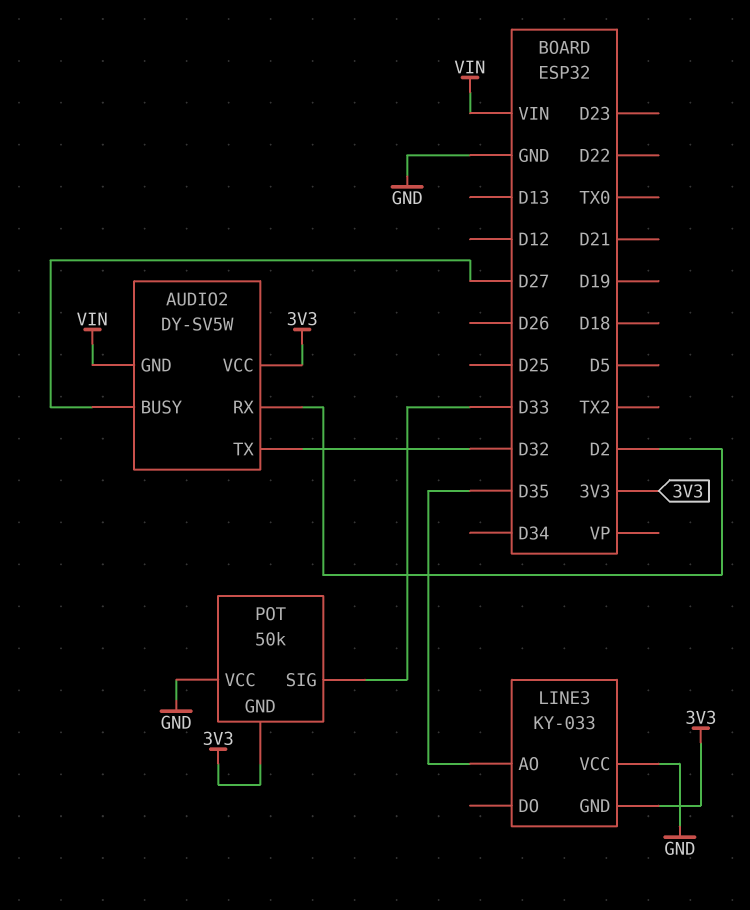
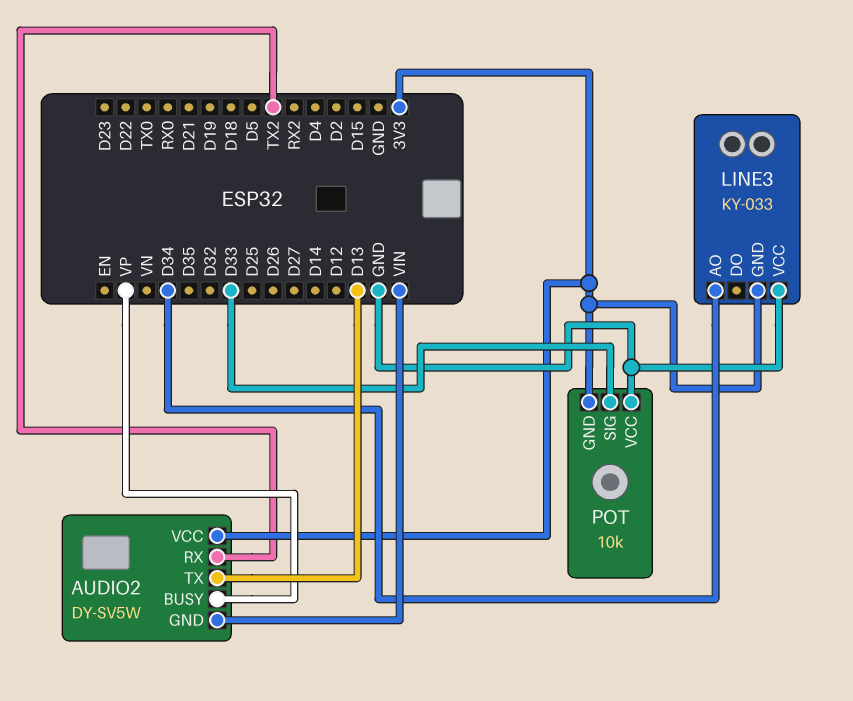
AUDIO2 pin BUSY: D27 -> VP
AUDIO2 pin RX: D2 -> TX2
AUDIO2 pin TX: D32 -> D13
LINE3 pin AO: D35 -> D34
POT: 50k -> 10k

